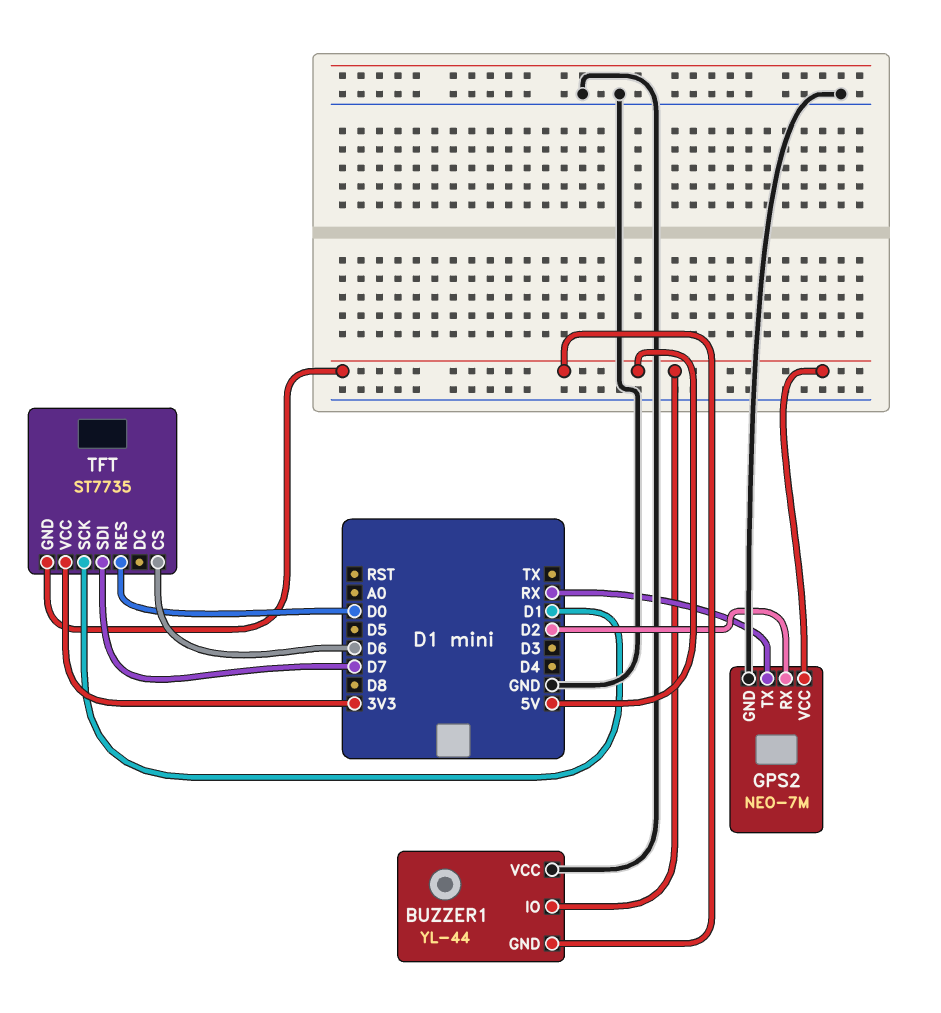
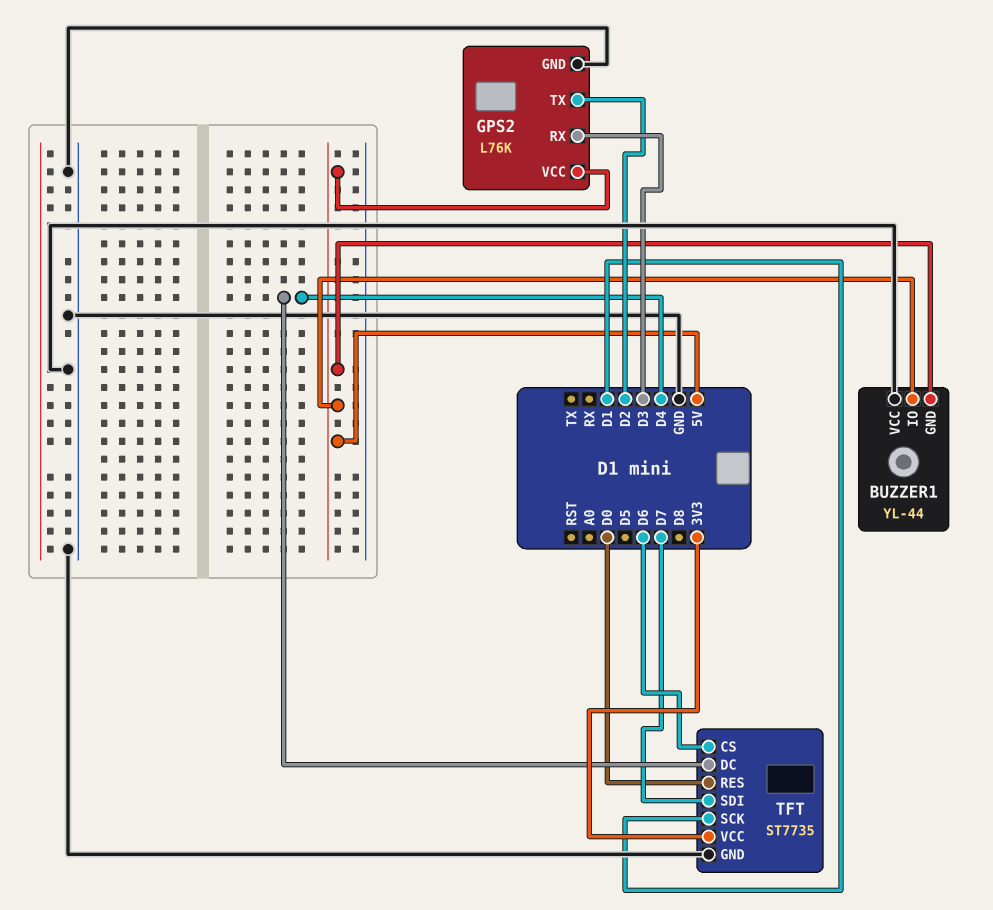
GPS2: NEO-7M -> L76K
GPS2 pin RX: D2 -> D3
GPS2 pin TX: RX -> D2
TFT pin DC: none -> D4
TFT pin GND: 5V -> GND

